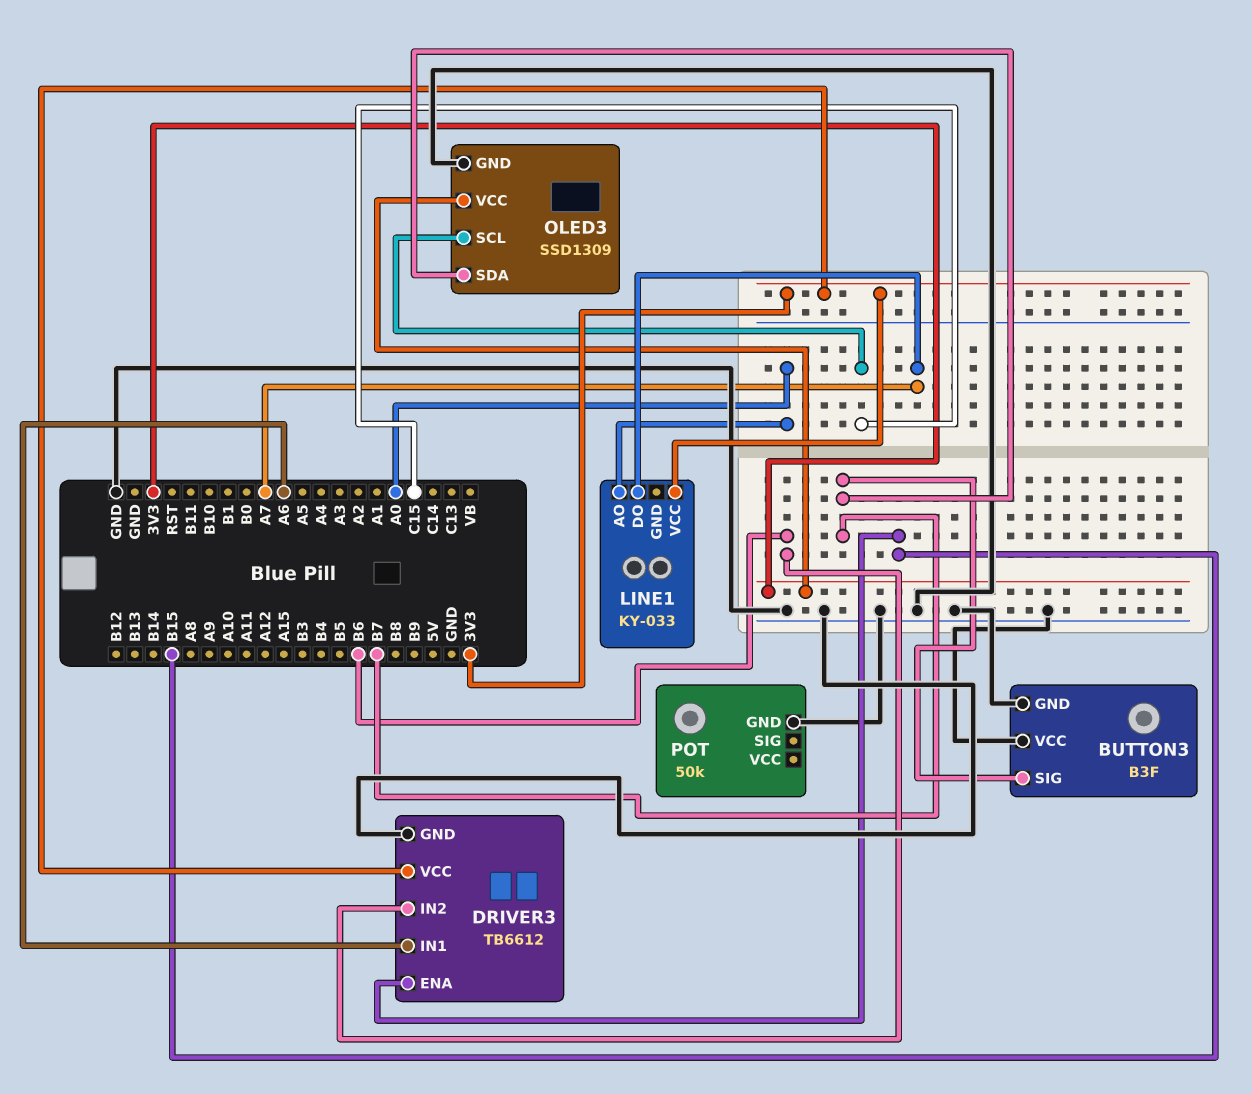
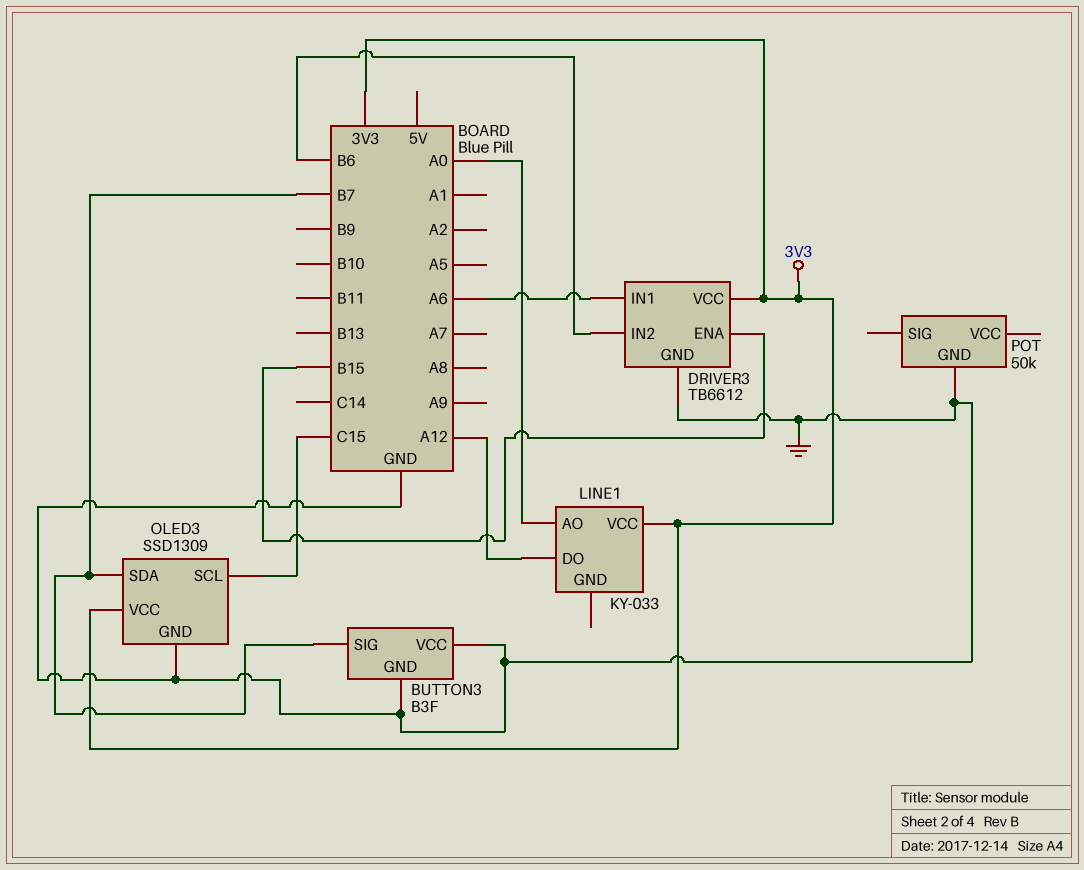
LINE1 pin DO: A7 -> A12

